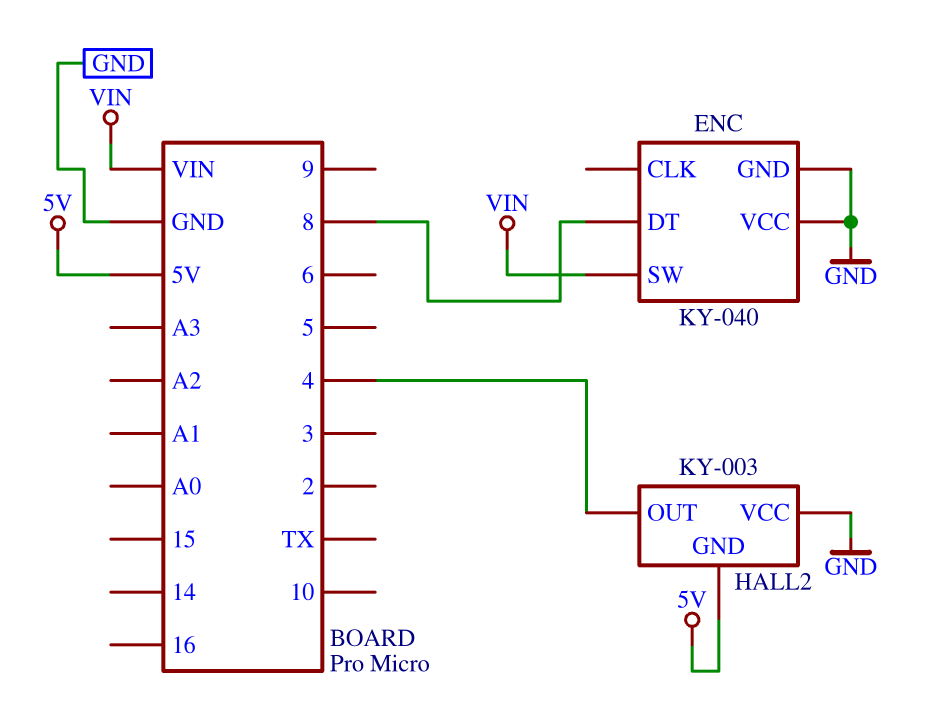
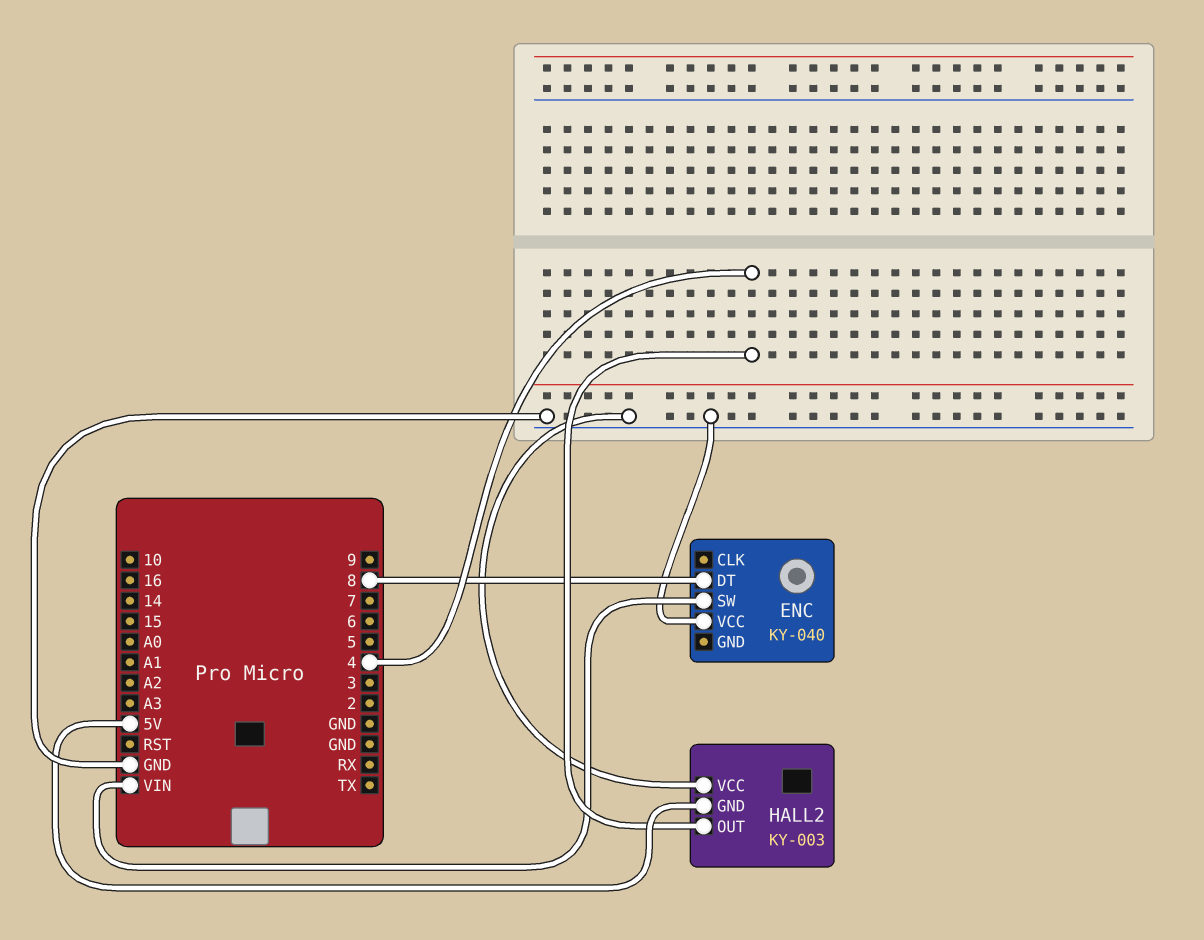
ENC pin GND: GND -> none

